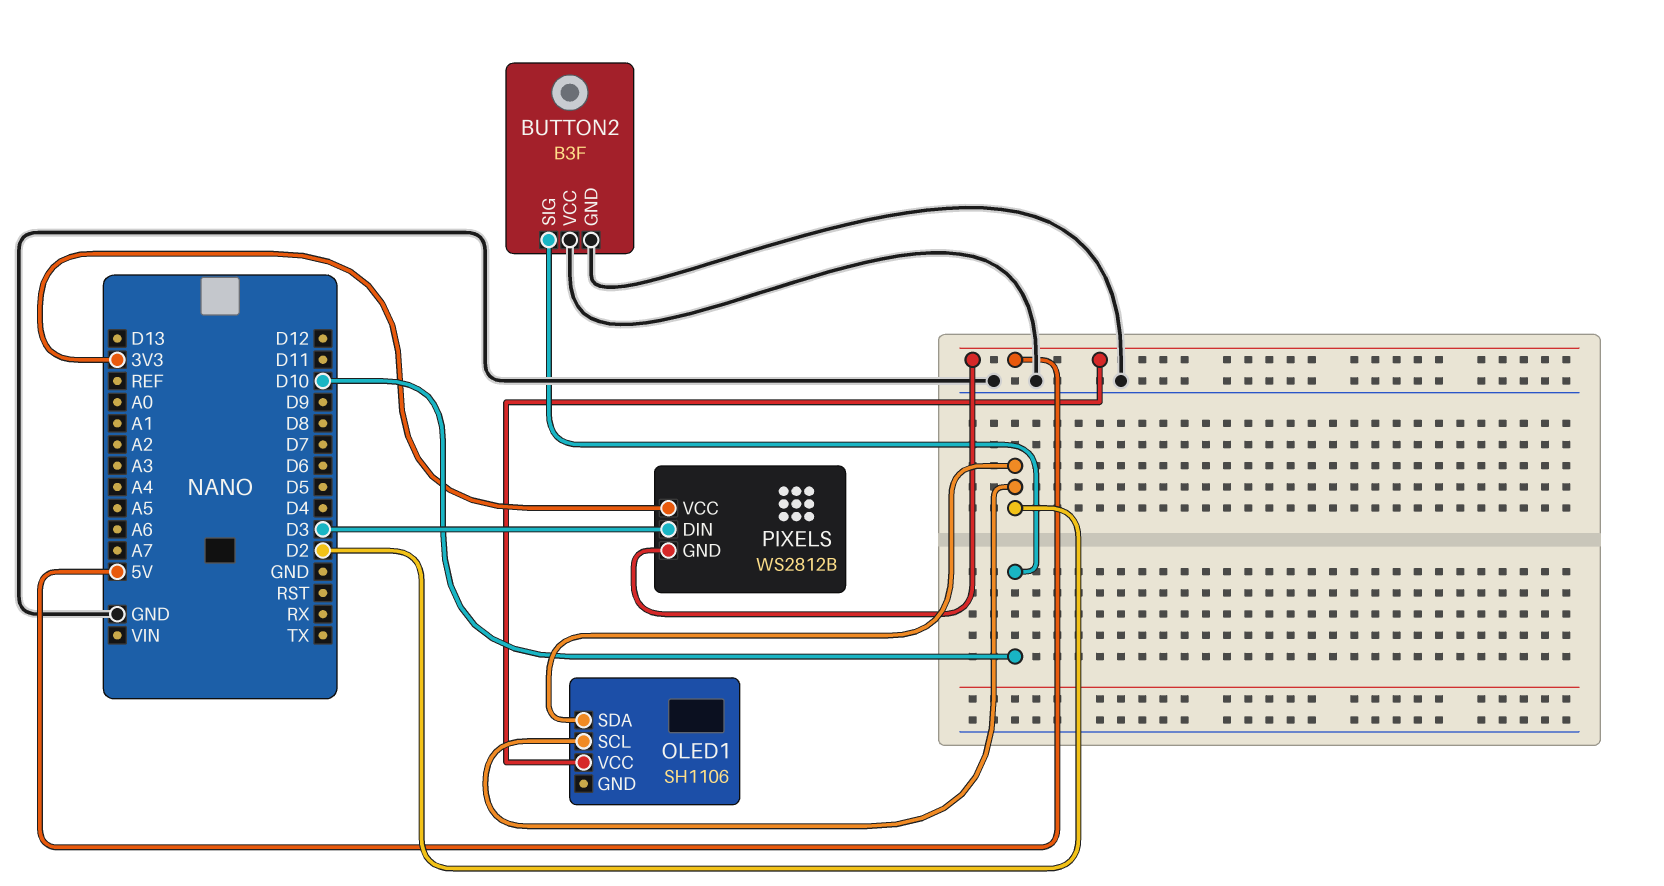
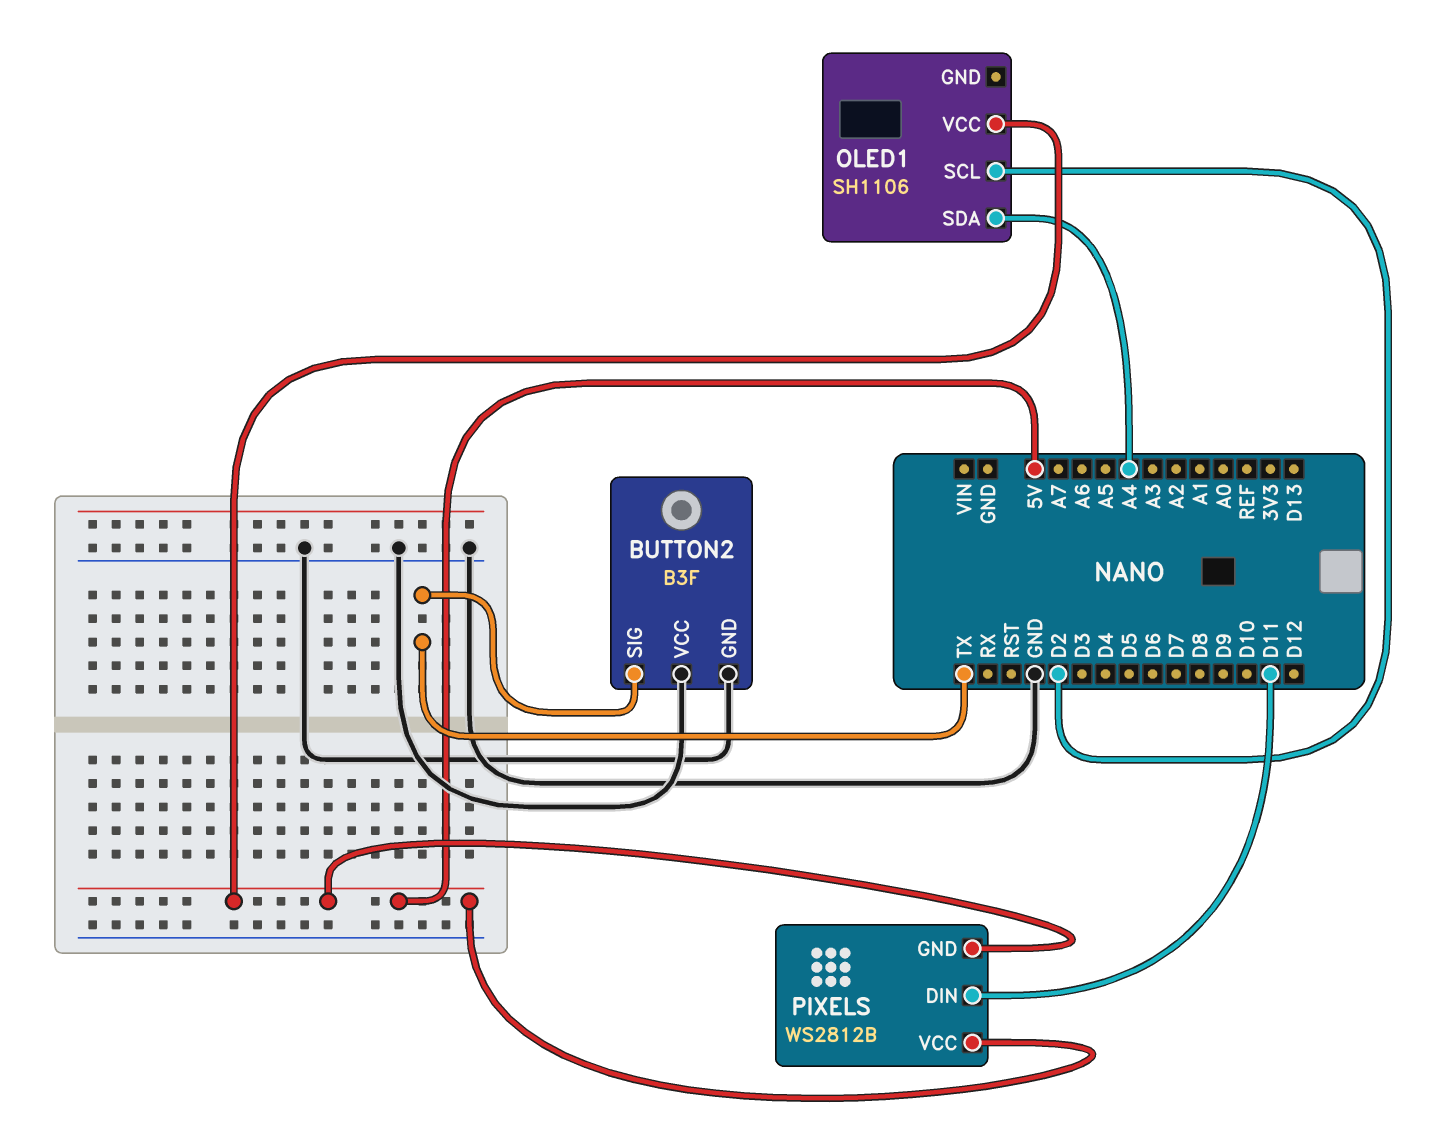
BUTTON2 pin SIG: D10 -> TX
OLED1 pin SDA: D2 -> A4
PIXELS pin DIN: D3 -> D11
PIXELS pin VCC: 3V3 -> 5V

